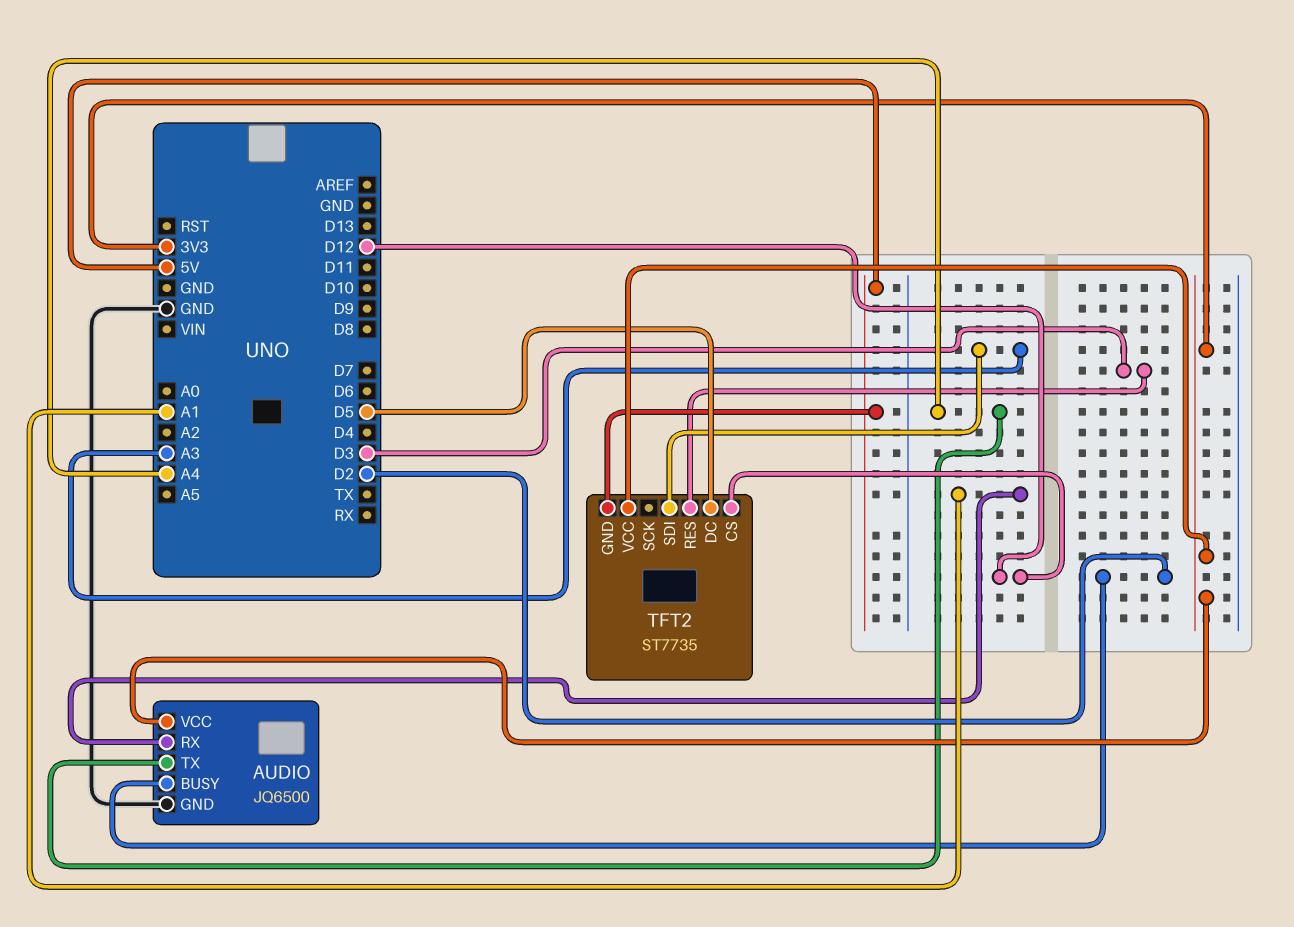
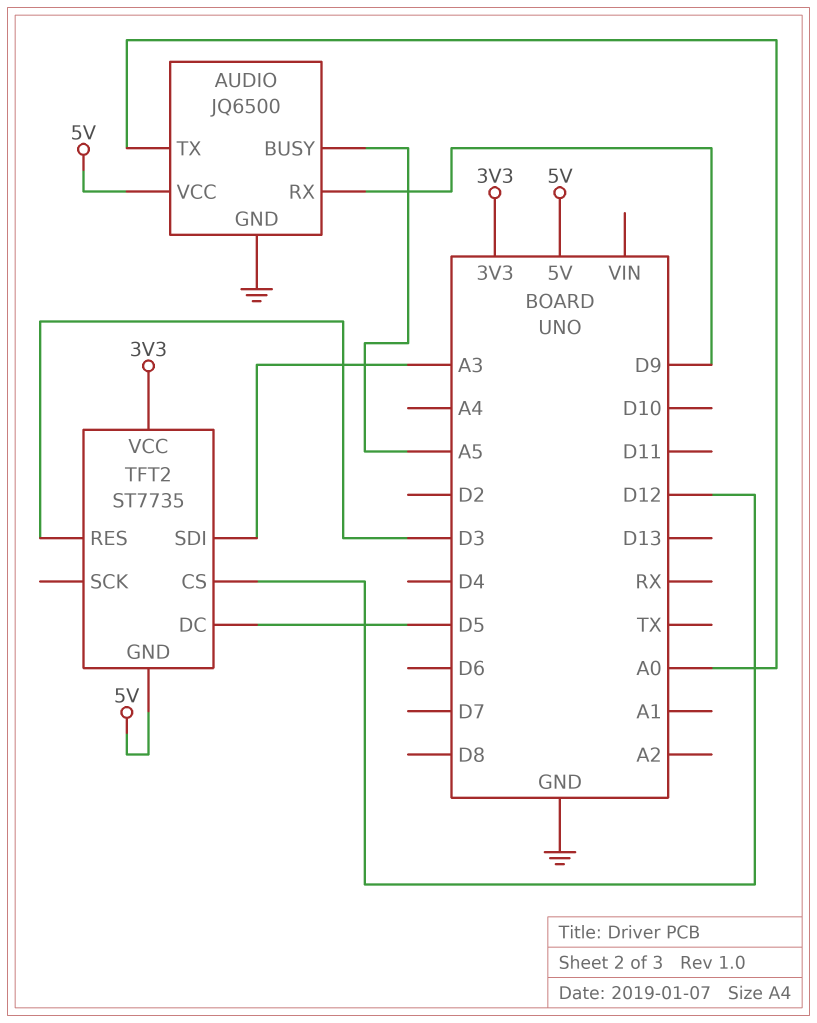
AUDIO pin BUSY: D2 -> A5
AUDIO pin RX: A1 -> D9
AUDIO pin TX: A4 -> A0
AUDIO pin VCC: 3V3 -> 5V

